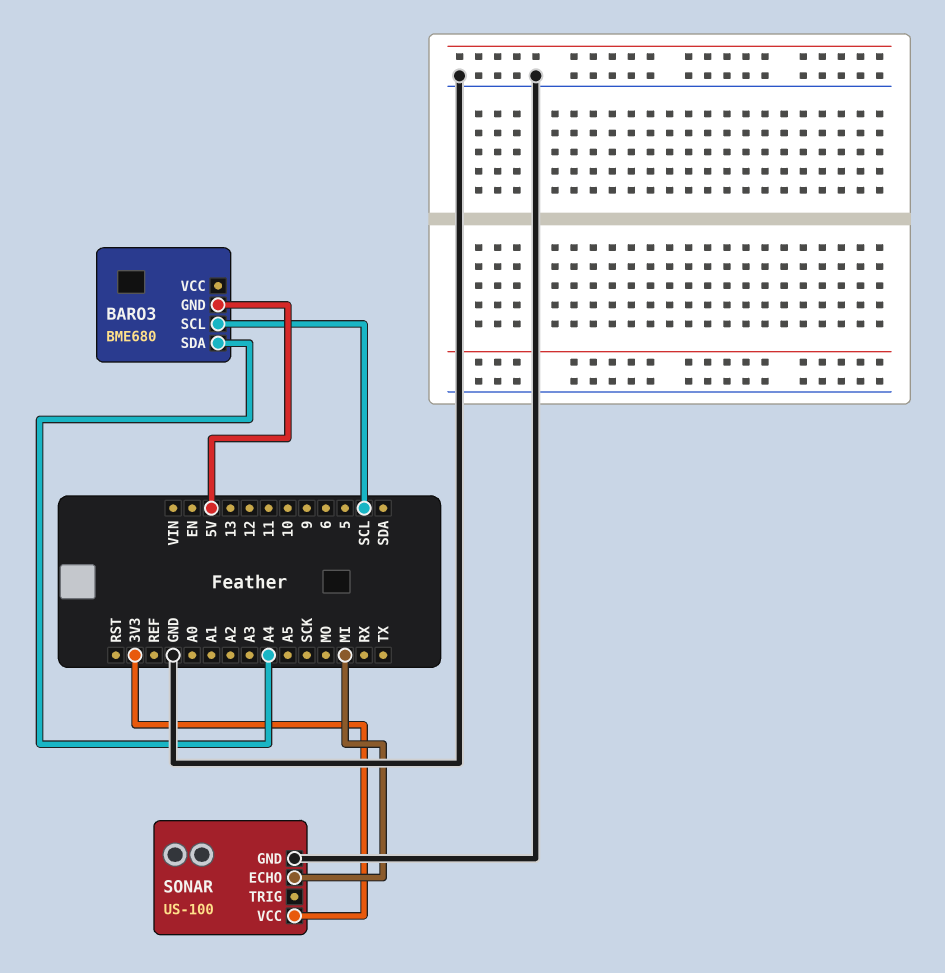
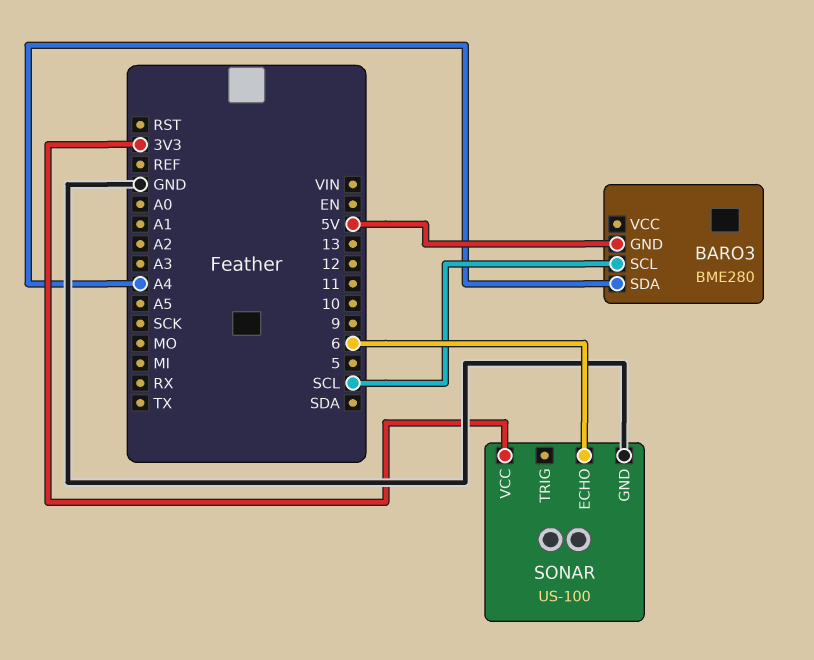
BARO3: BME680 -> BME280
SONAR pin ECHO: MI -> 6

